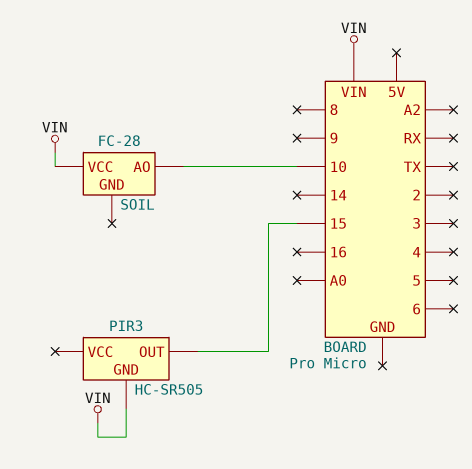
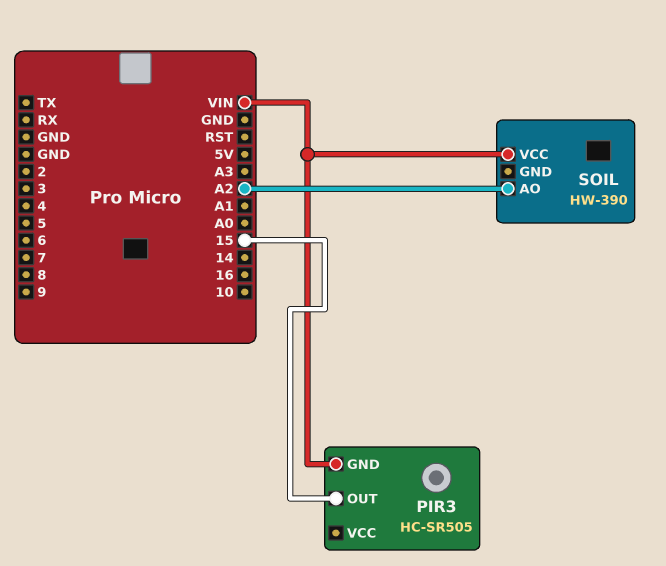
SOIL: FC-28 -> HW-390
SOIL pin AO: 10 -> A2

